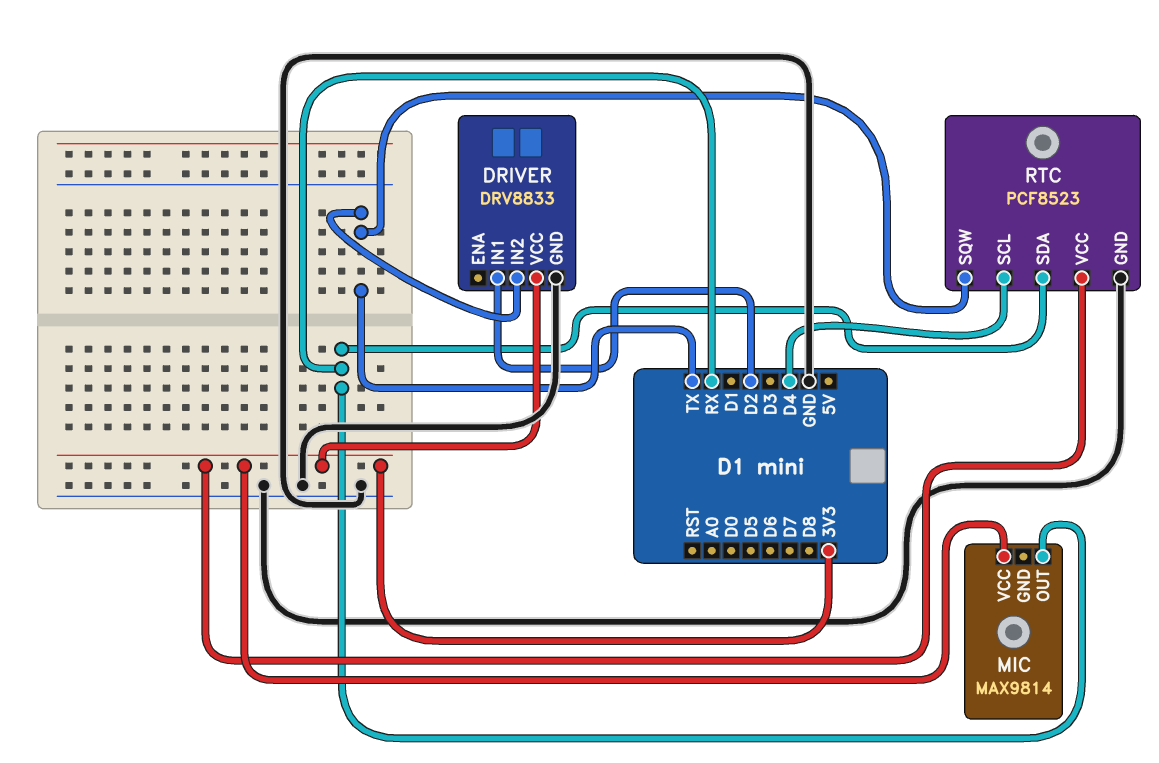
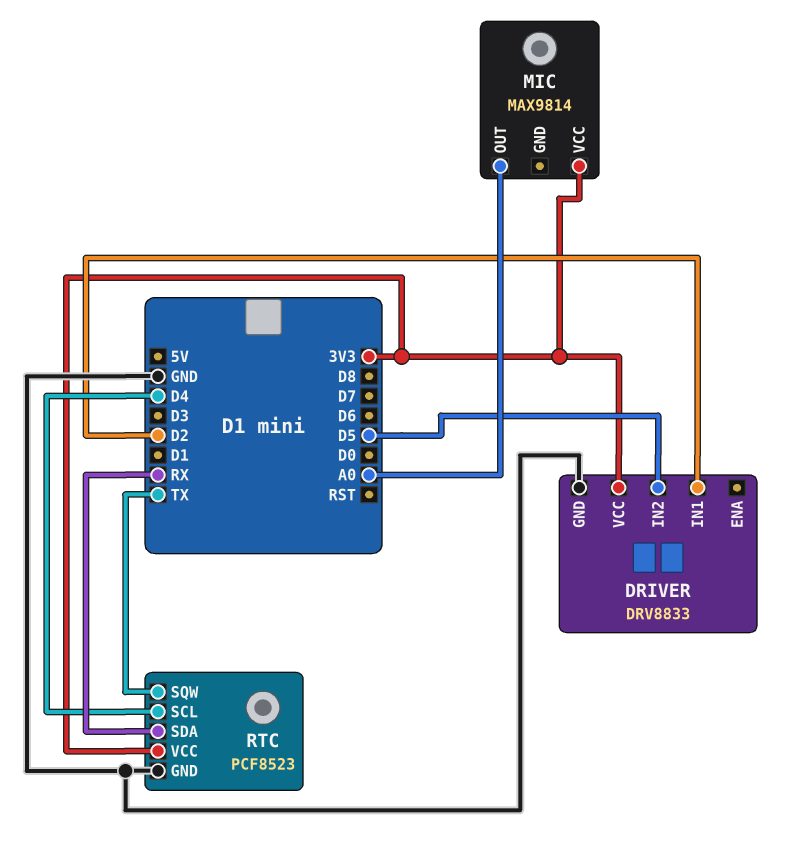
DRIVER pin IN2: TX -> D5
MIC pin OUT: RX -> A0

